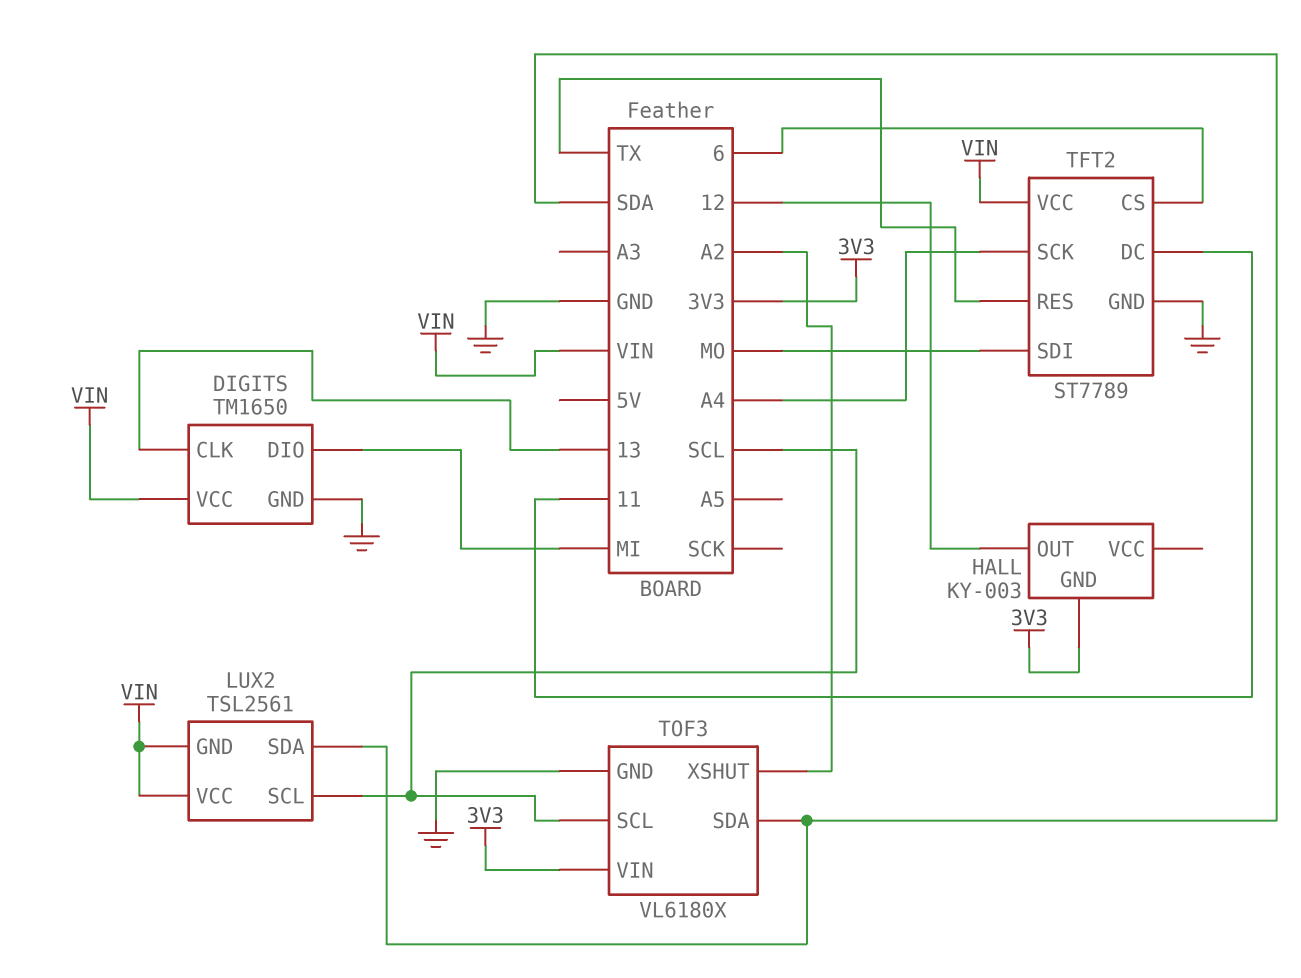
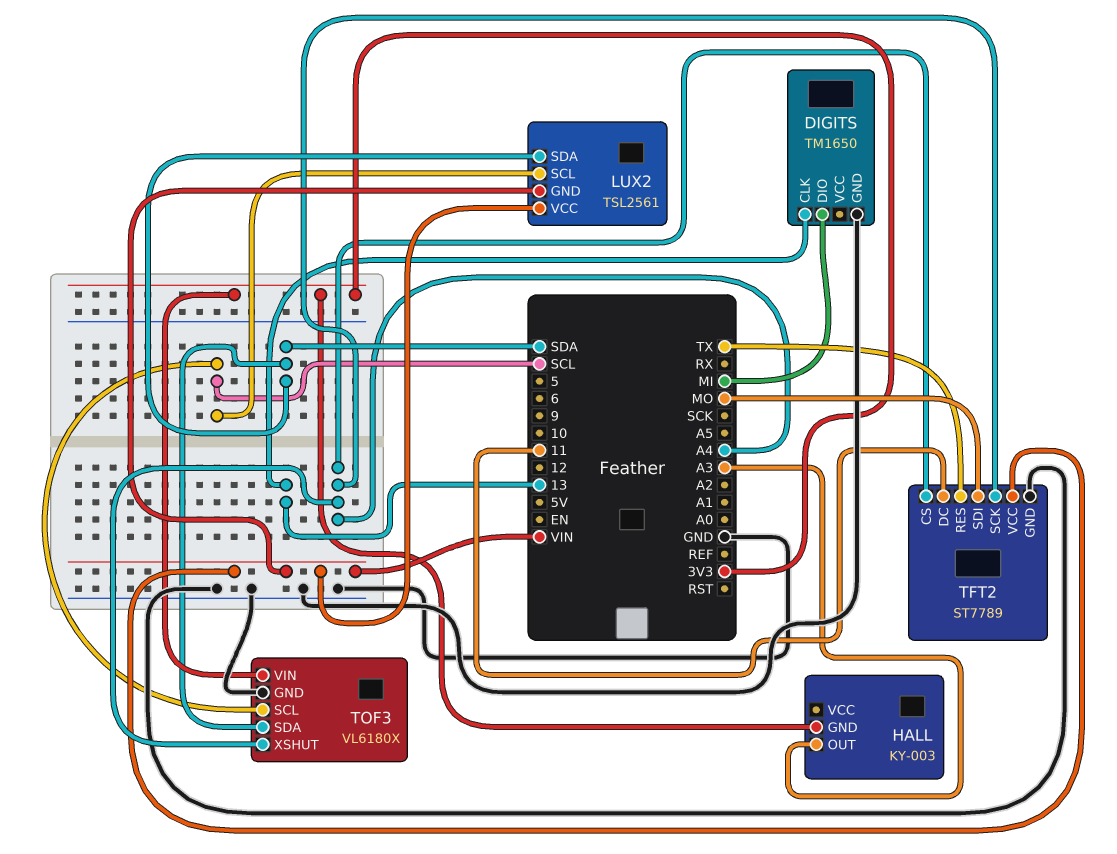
DIGITS pin VCC: VIN -> none
HALL pin OUT: 12 -> A3
TFT2 pin CS: 6 -> A4
TOF3 pin XSHUT: A2 -> A4

